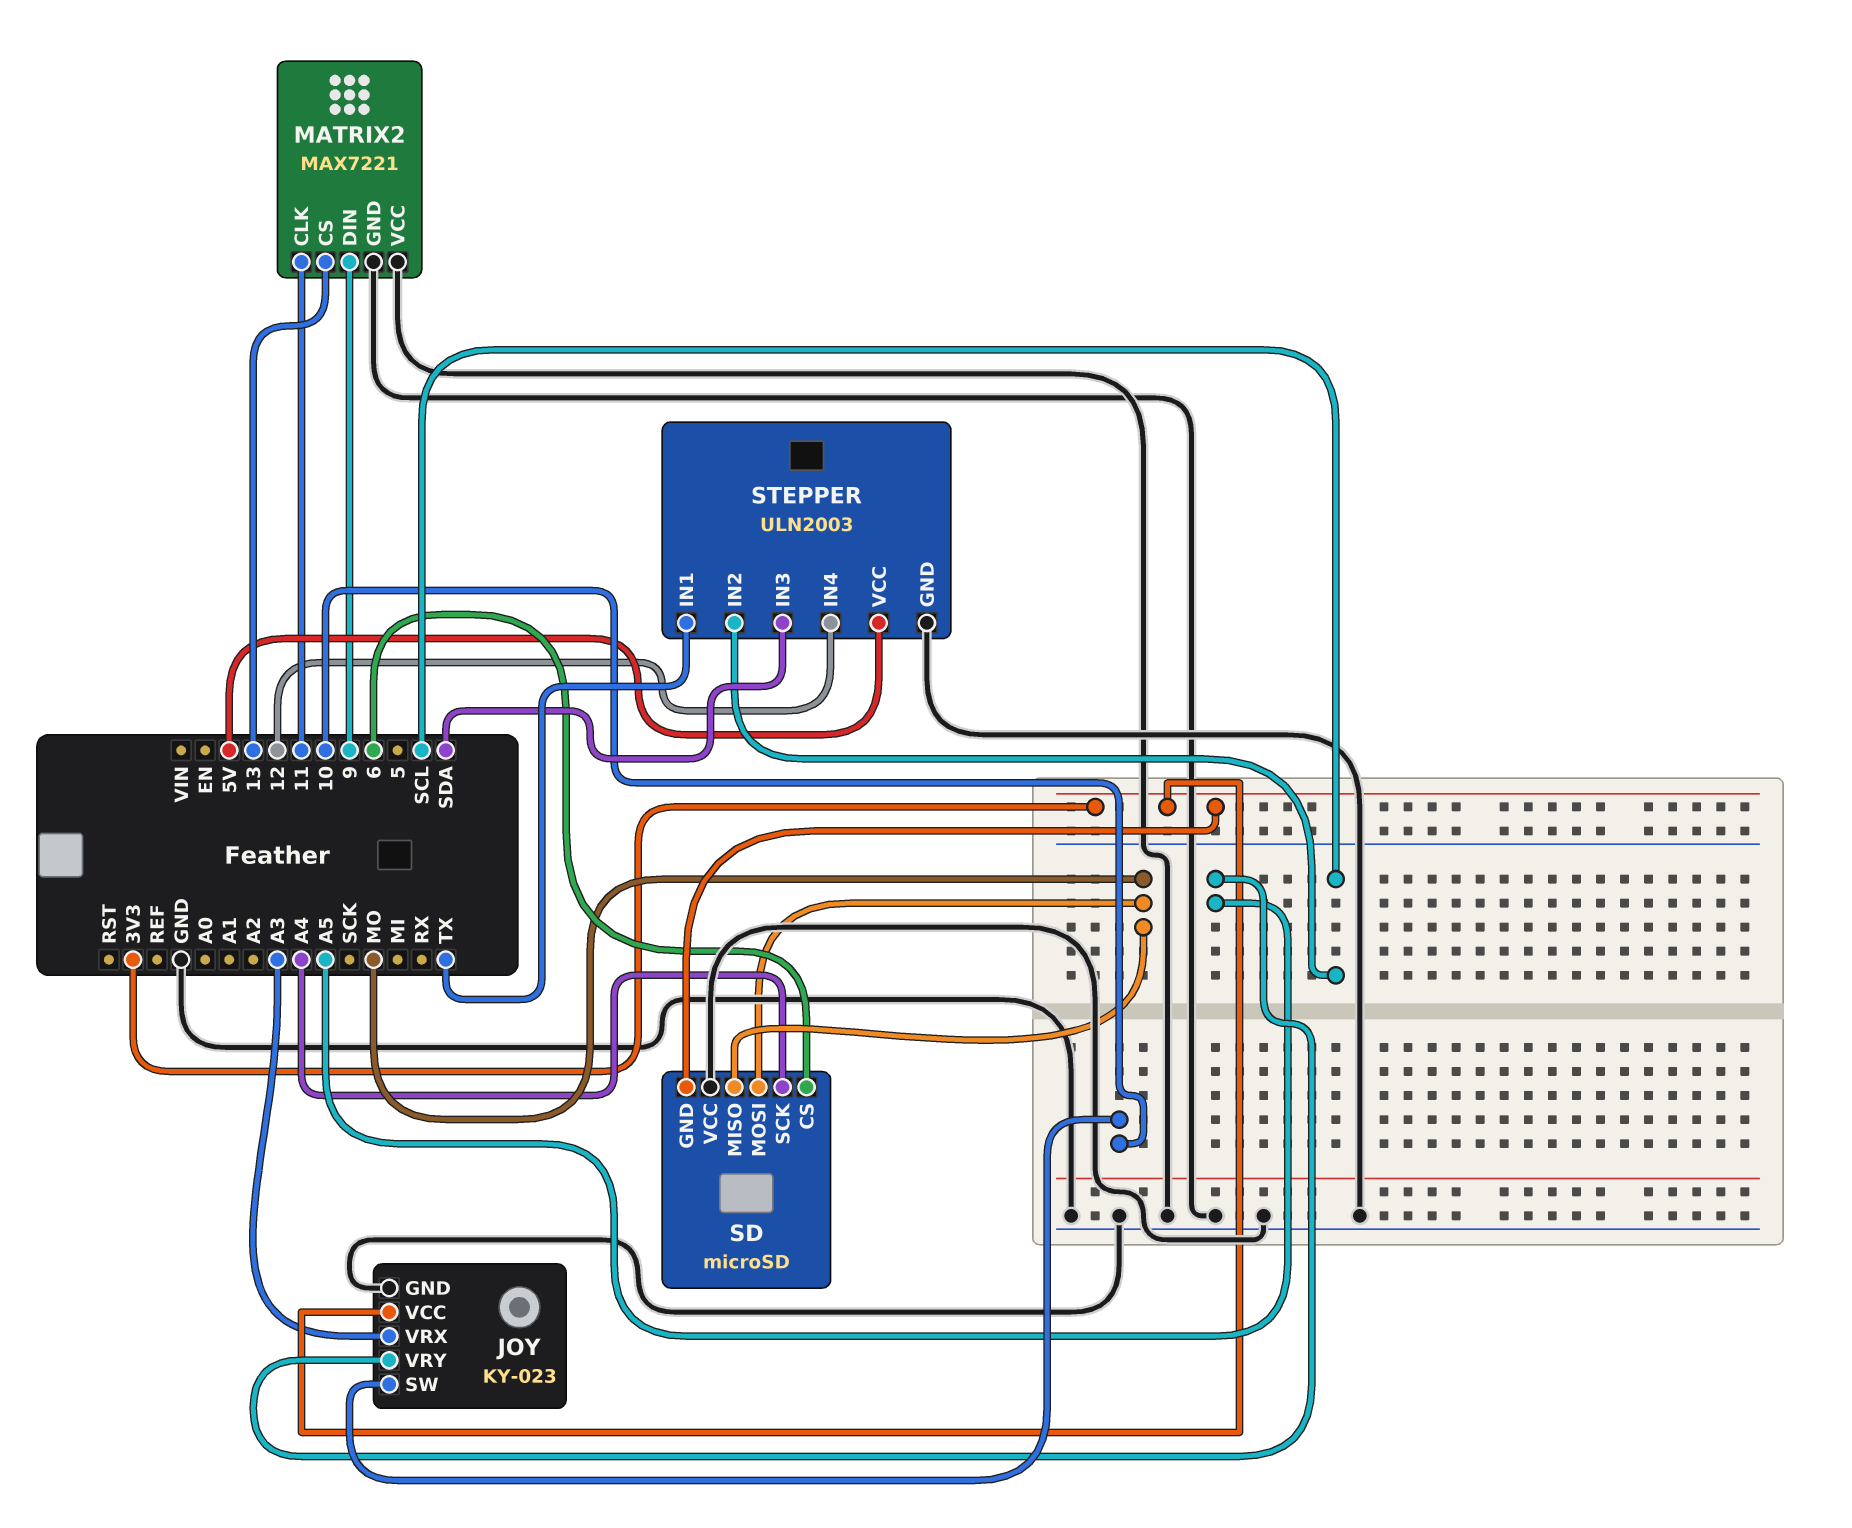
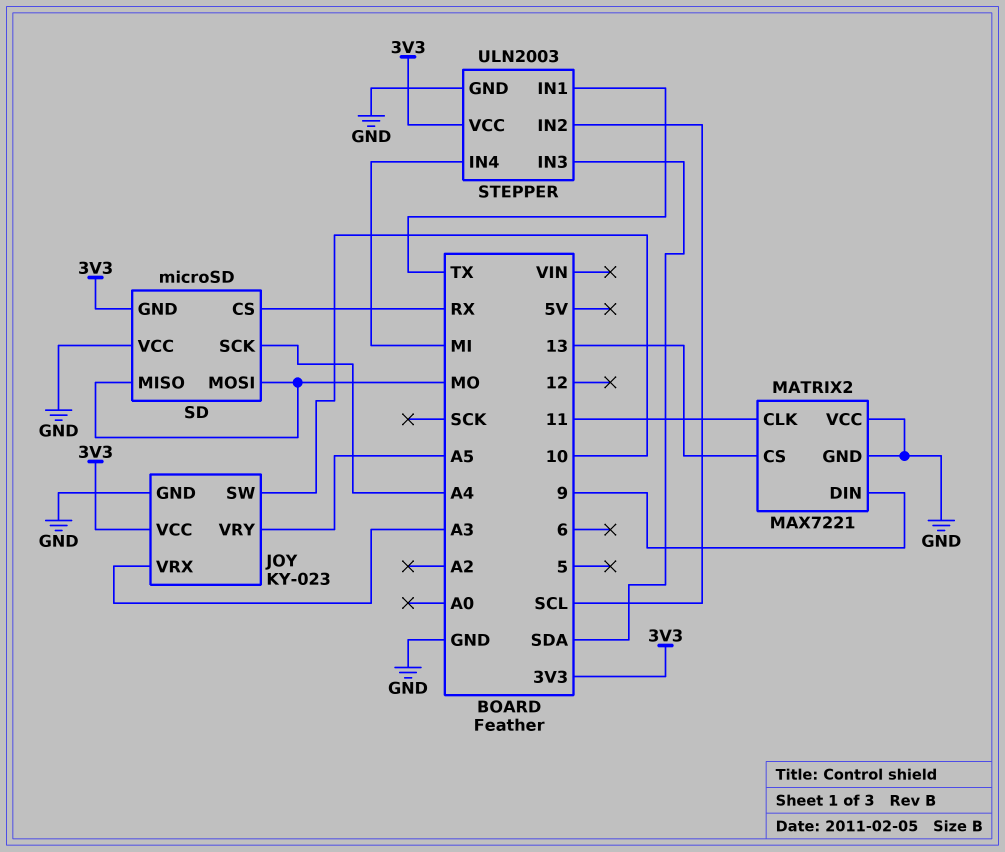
SD pin CS: 6 -> RX
STEPPER pin IN4: 12 -> MI
STEPPER pin VCC: 5V -> 3V3

